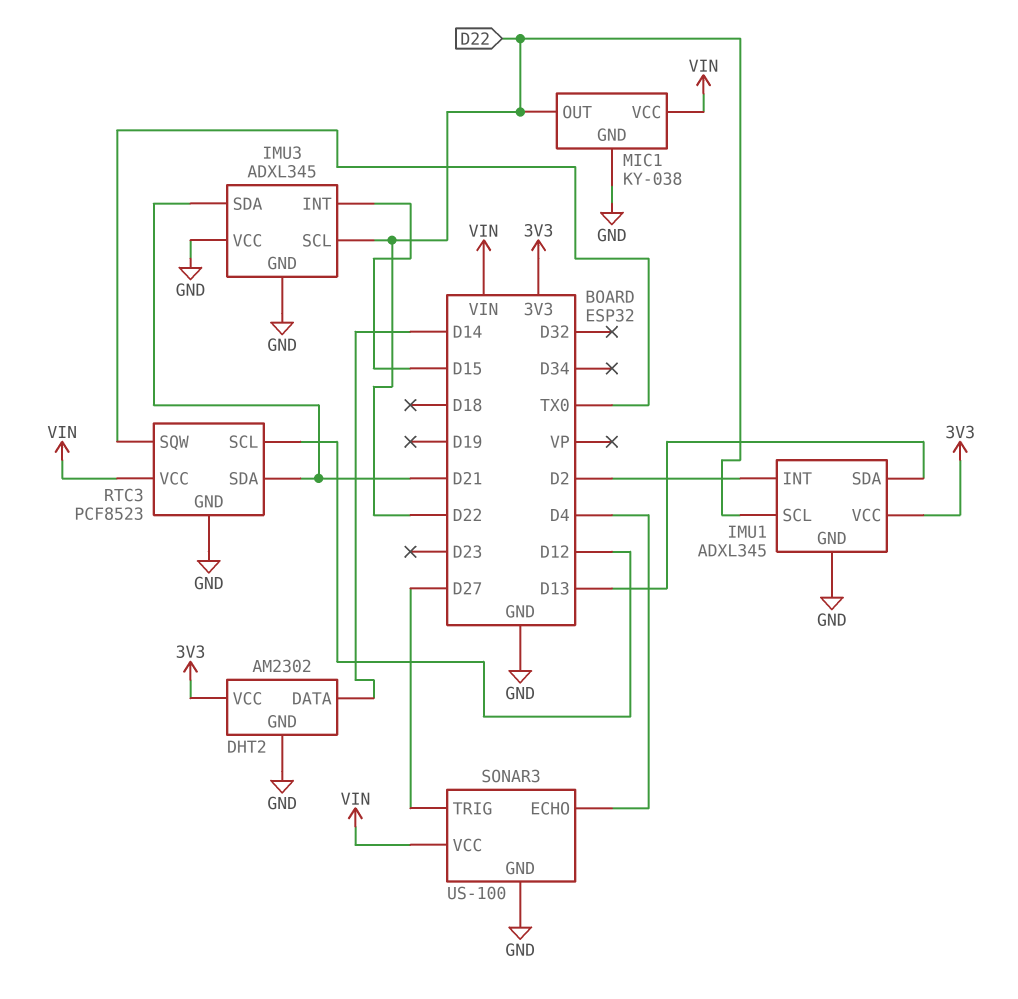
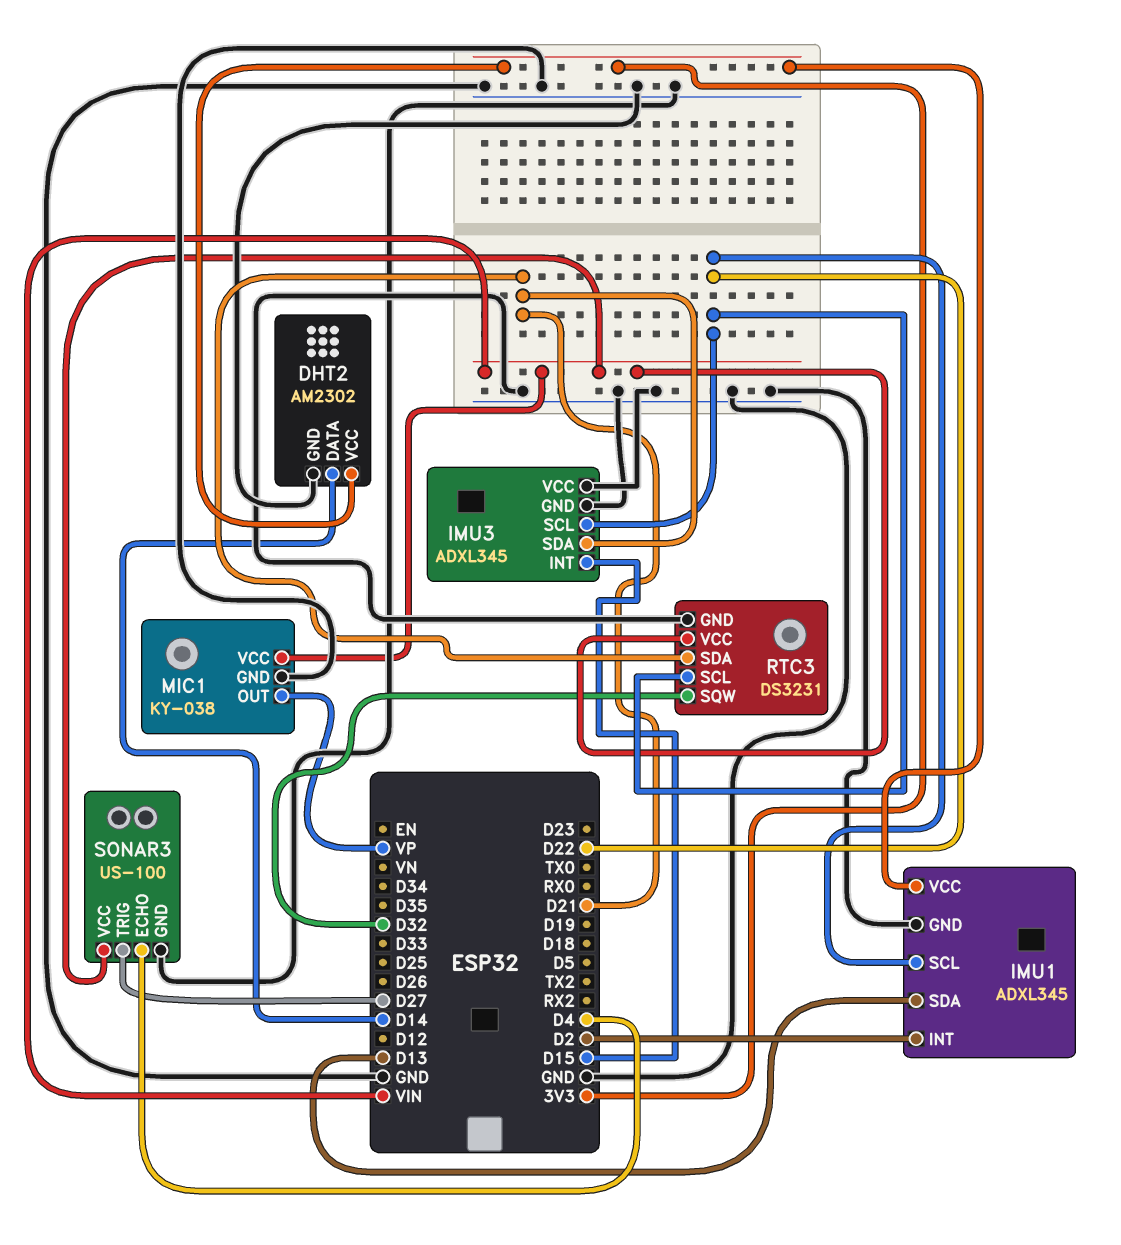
MIC1 pin OUT: D22 -> VP
RTC3: PCF8523 -> DS3231
RTC3 pin SCL: D12 -> D22
RTC3 pin SQW: TX0 -> D32

